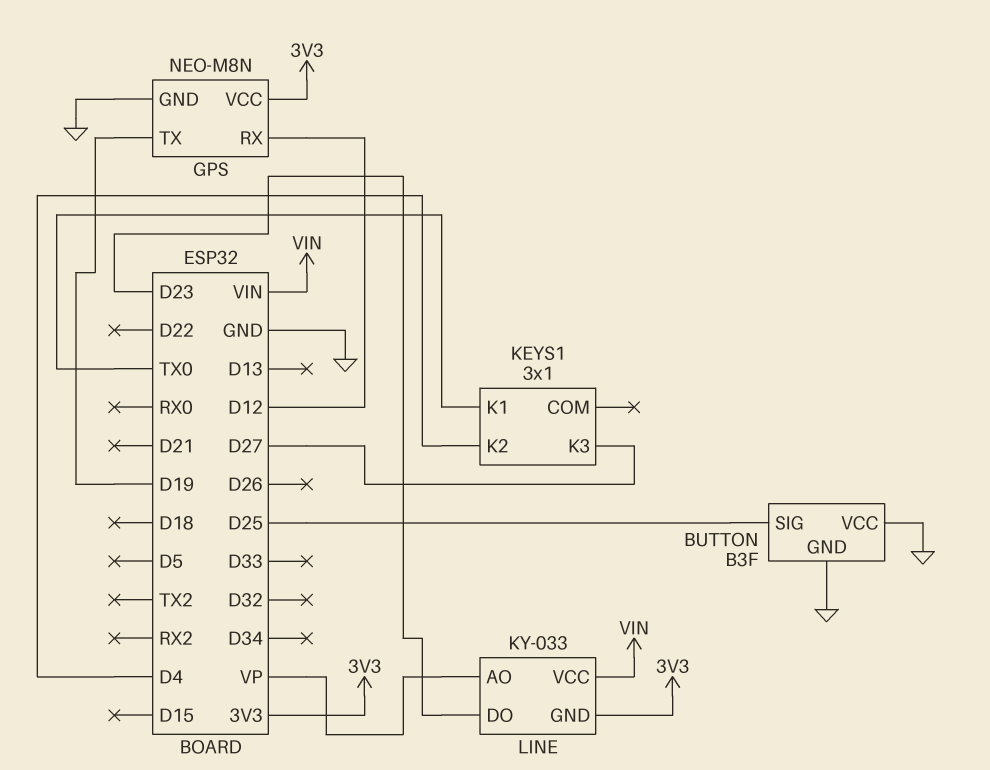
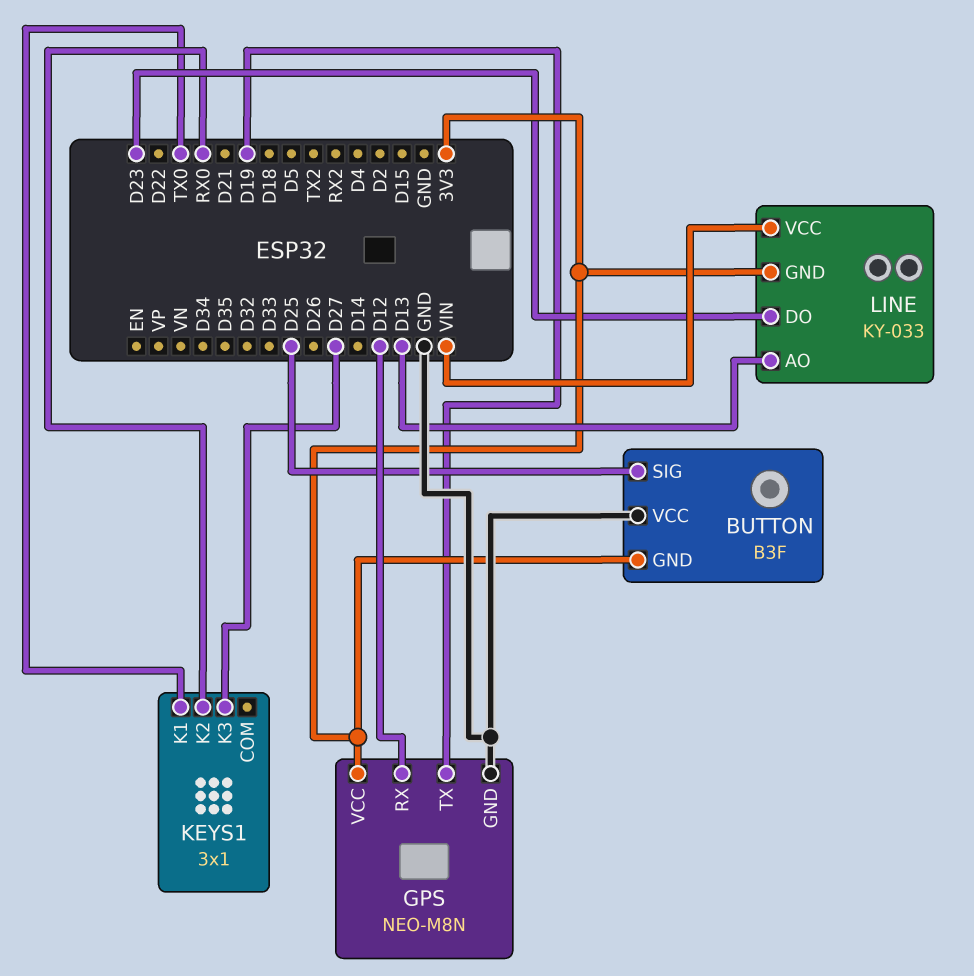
BUTTON pin GND: GND -> 3V3
KEYS1 pin K2: D4 -> RX0
LINE pin AO: VP -> D13

